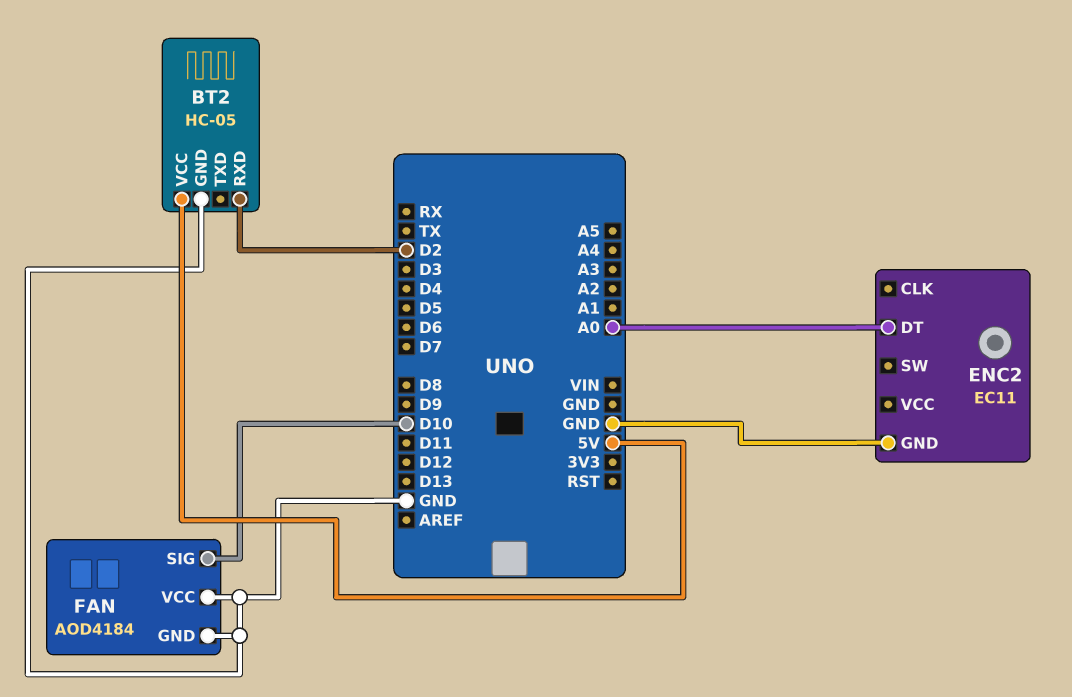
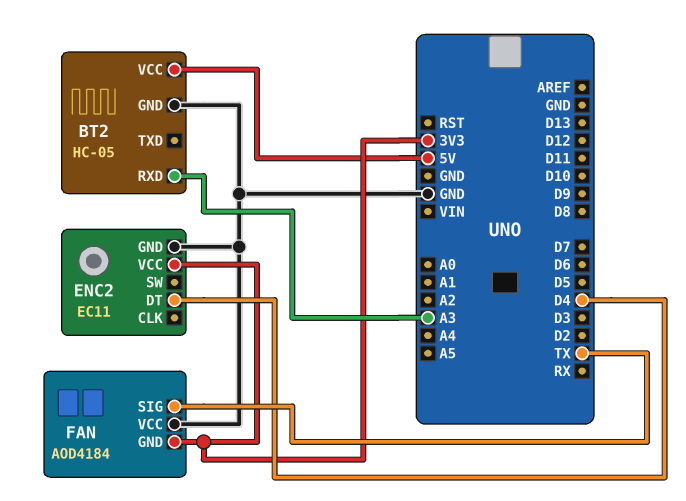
BT2 pin RXD: D2 -> A3
ENC2 pin DT: A0 -> D4
ENC2 pin VCC: none -> 3V3
FAN pin GND: GND -> 3V3
FAN pin SIG: D10 -> TX

